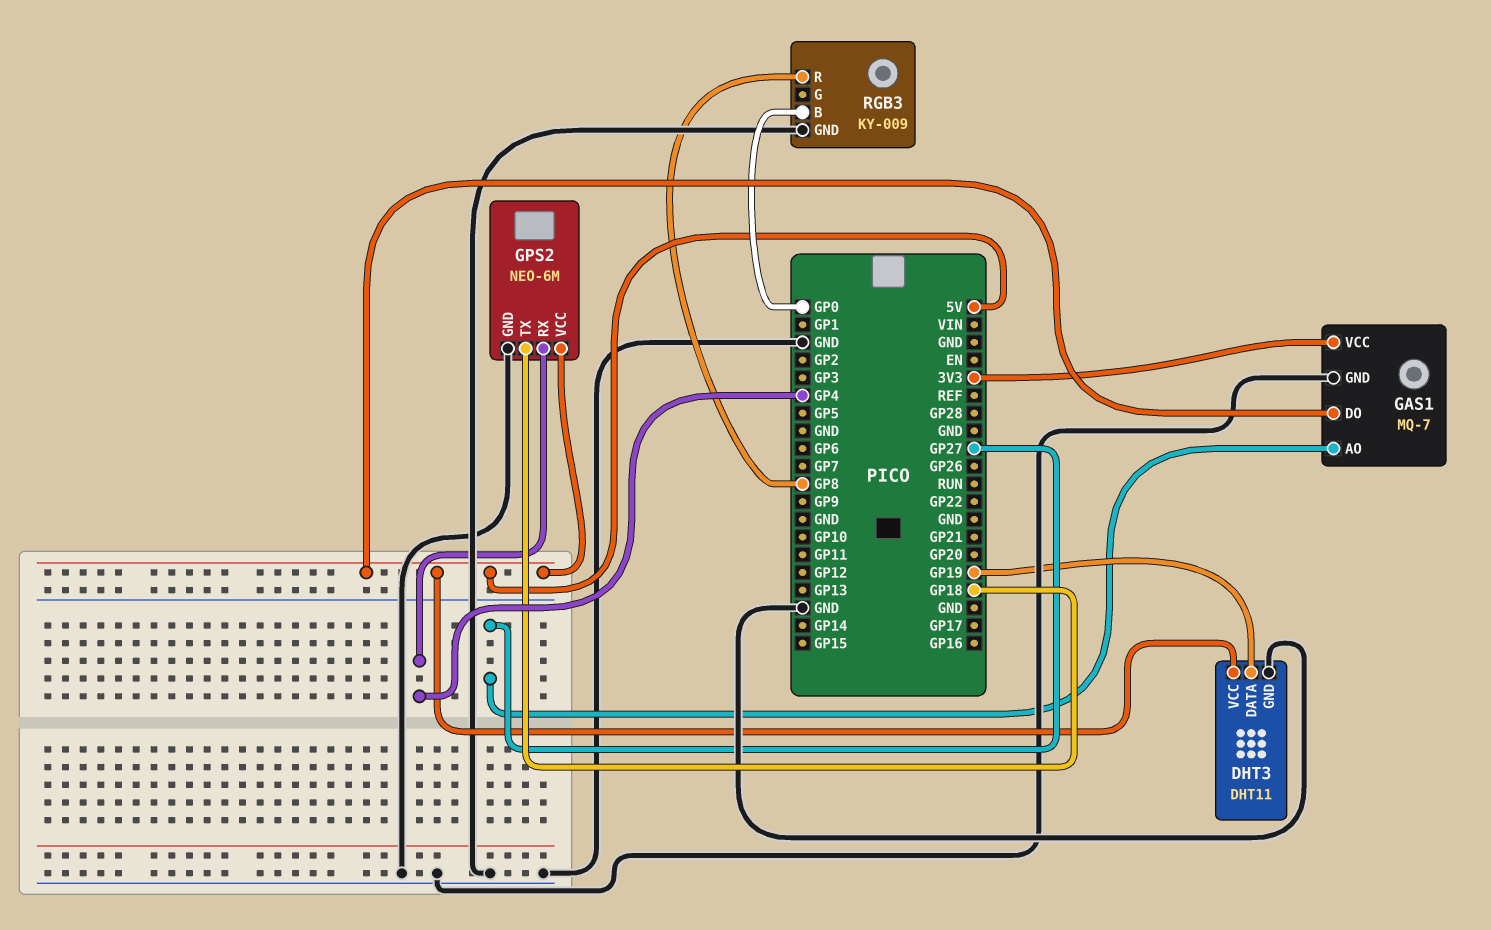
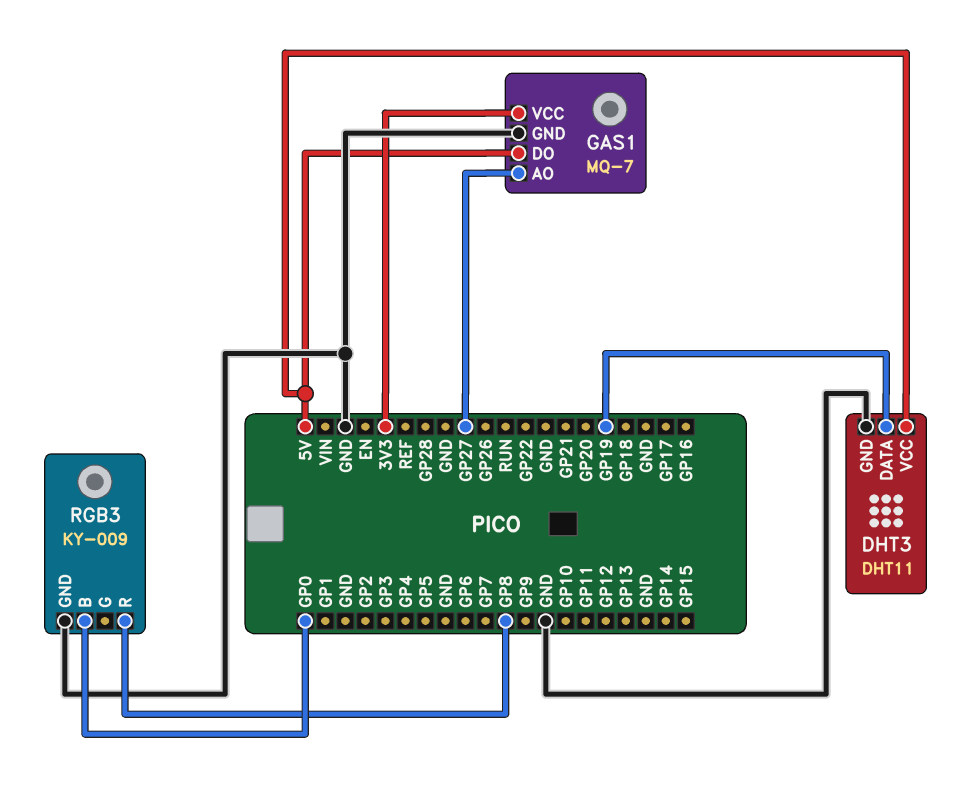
GPS2: NEO-6M -> none
GPS2 pin GND: GND -> none
GPS2 pin RX: GP4 -> none
GPS2 pin TX: GP18 -> none
GPS2 pin VCC: 5V -> none

